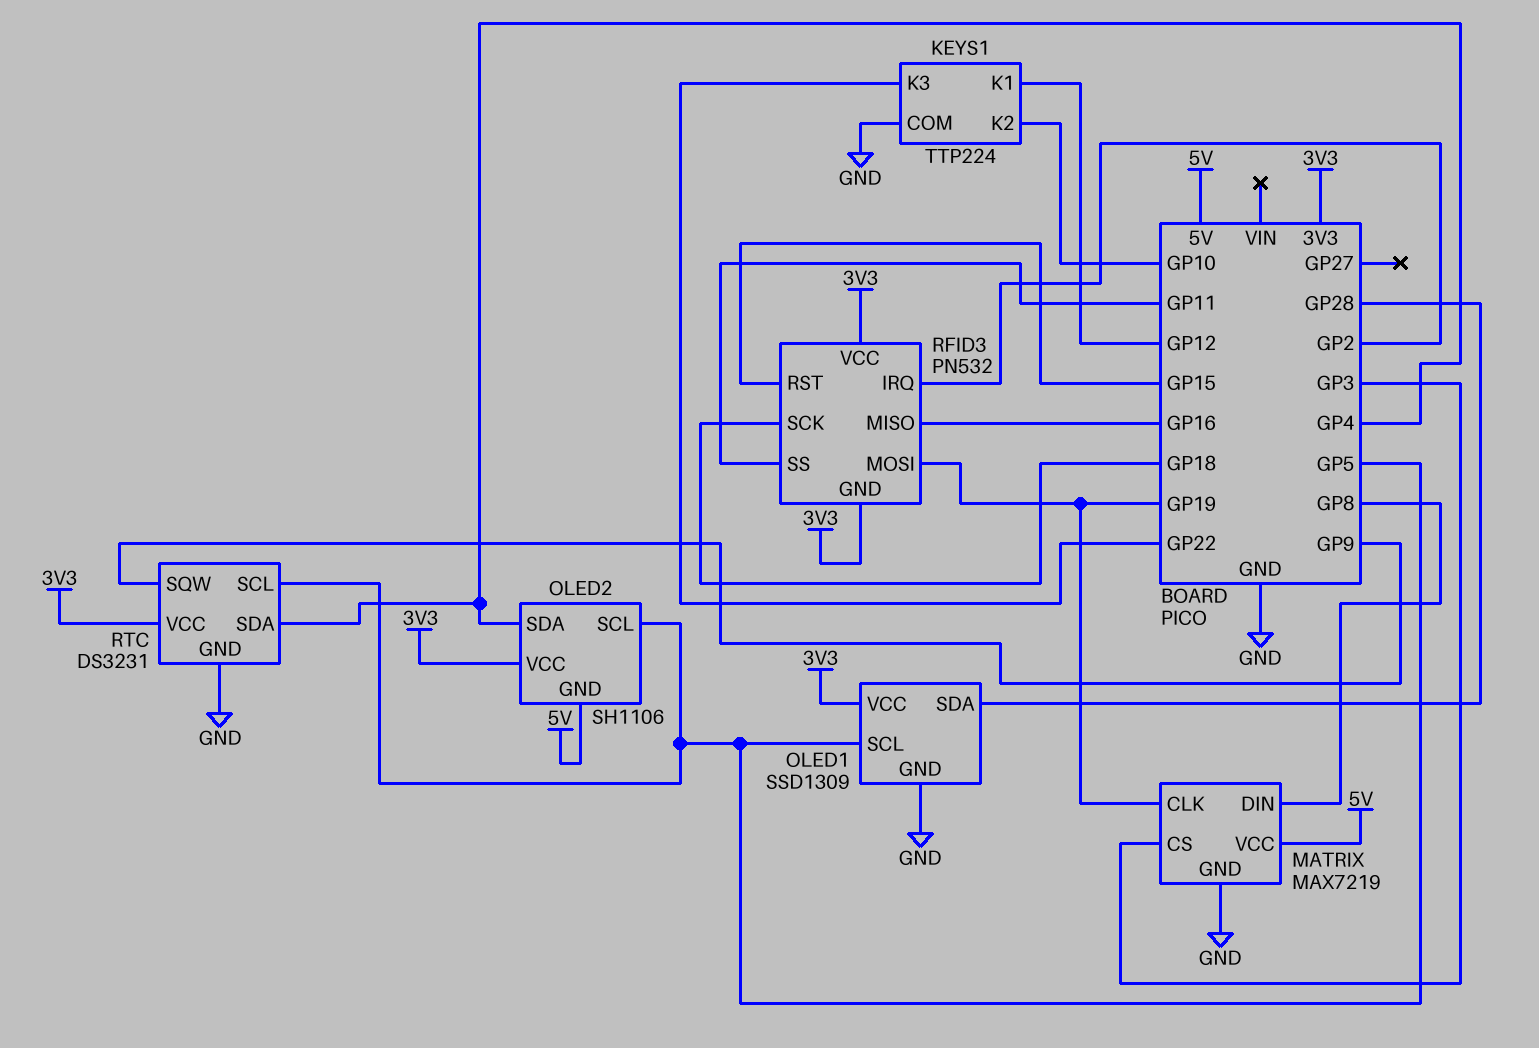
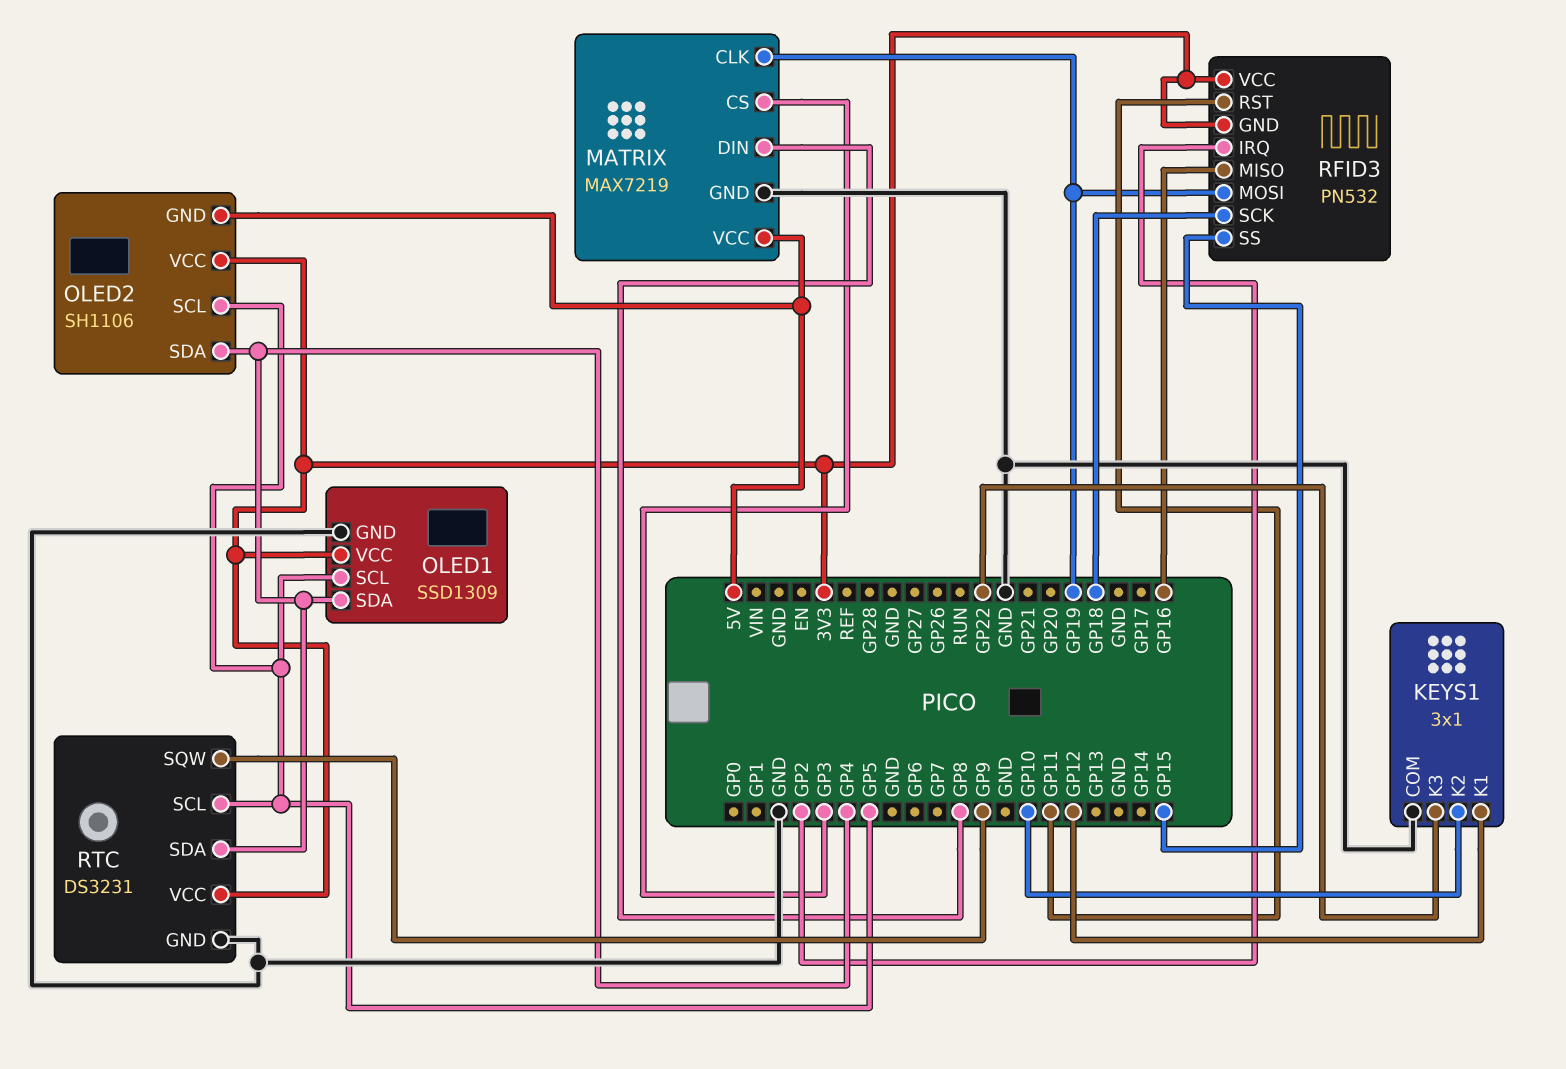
KEYS1: TTP224 -> 3x1
OLED1 pin SDA: GP28 -> GP4
RFID3 pin RST: GP15 -> GP11
RFID3 pin SS: GP11 -> GP15

